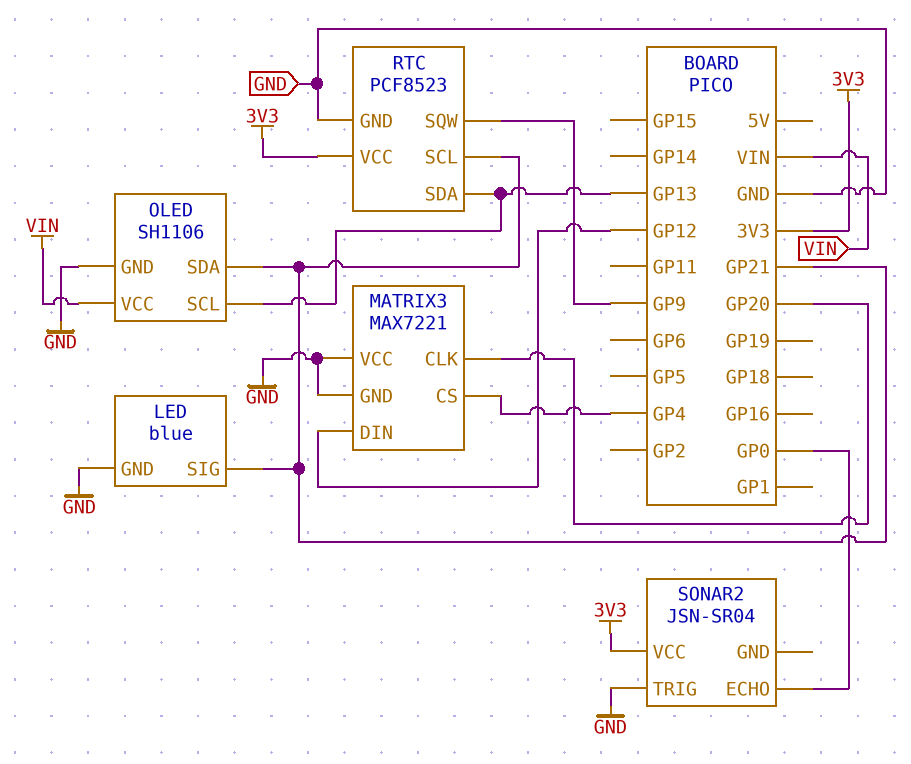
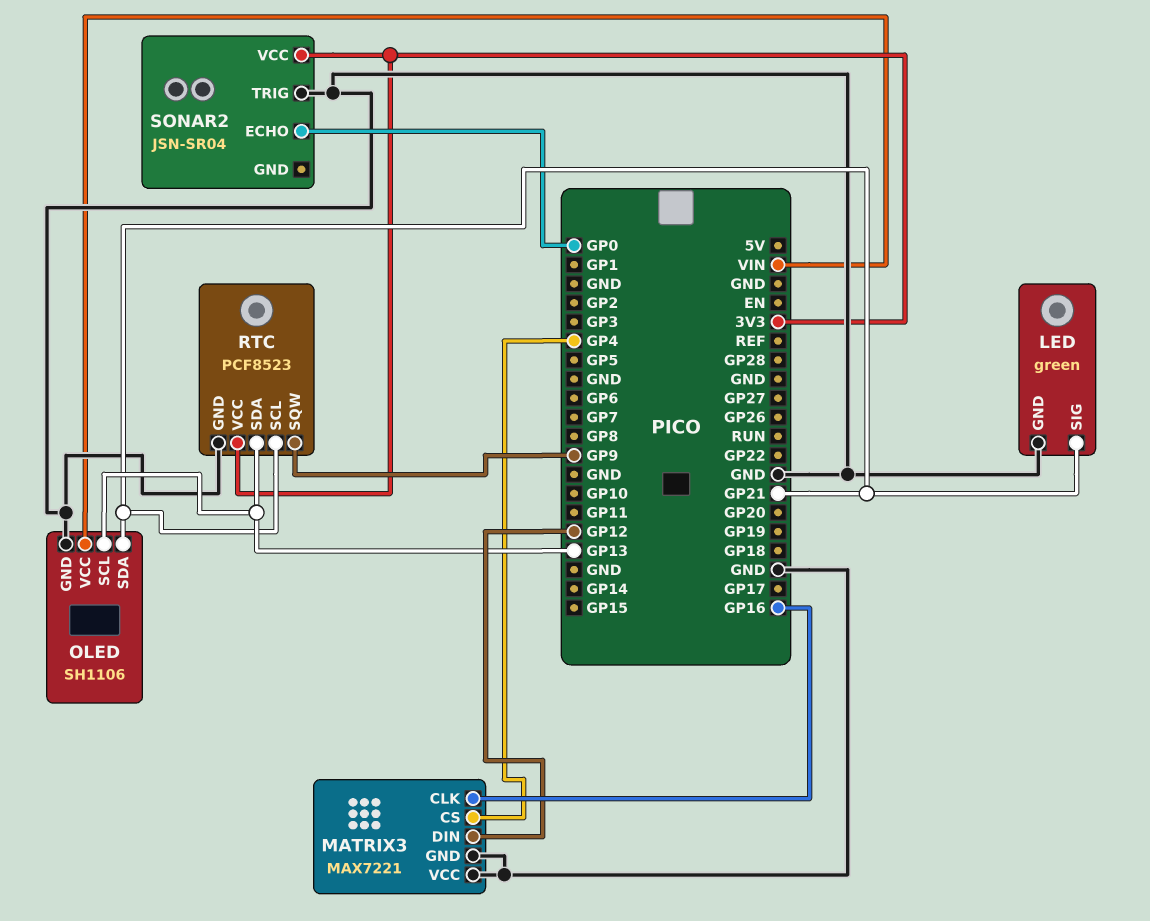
LED: blue -> green
MATRIX3 pin CLK: GP20 -> GP16

